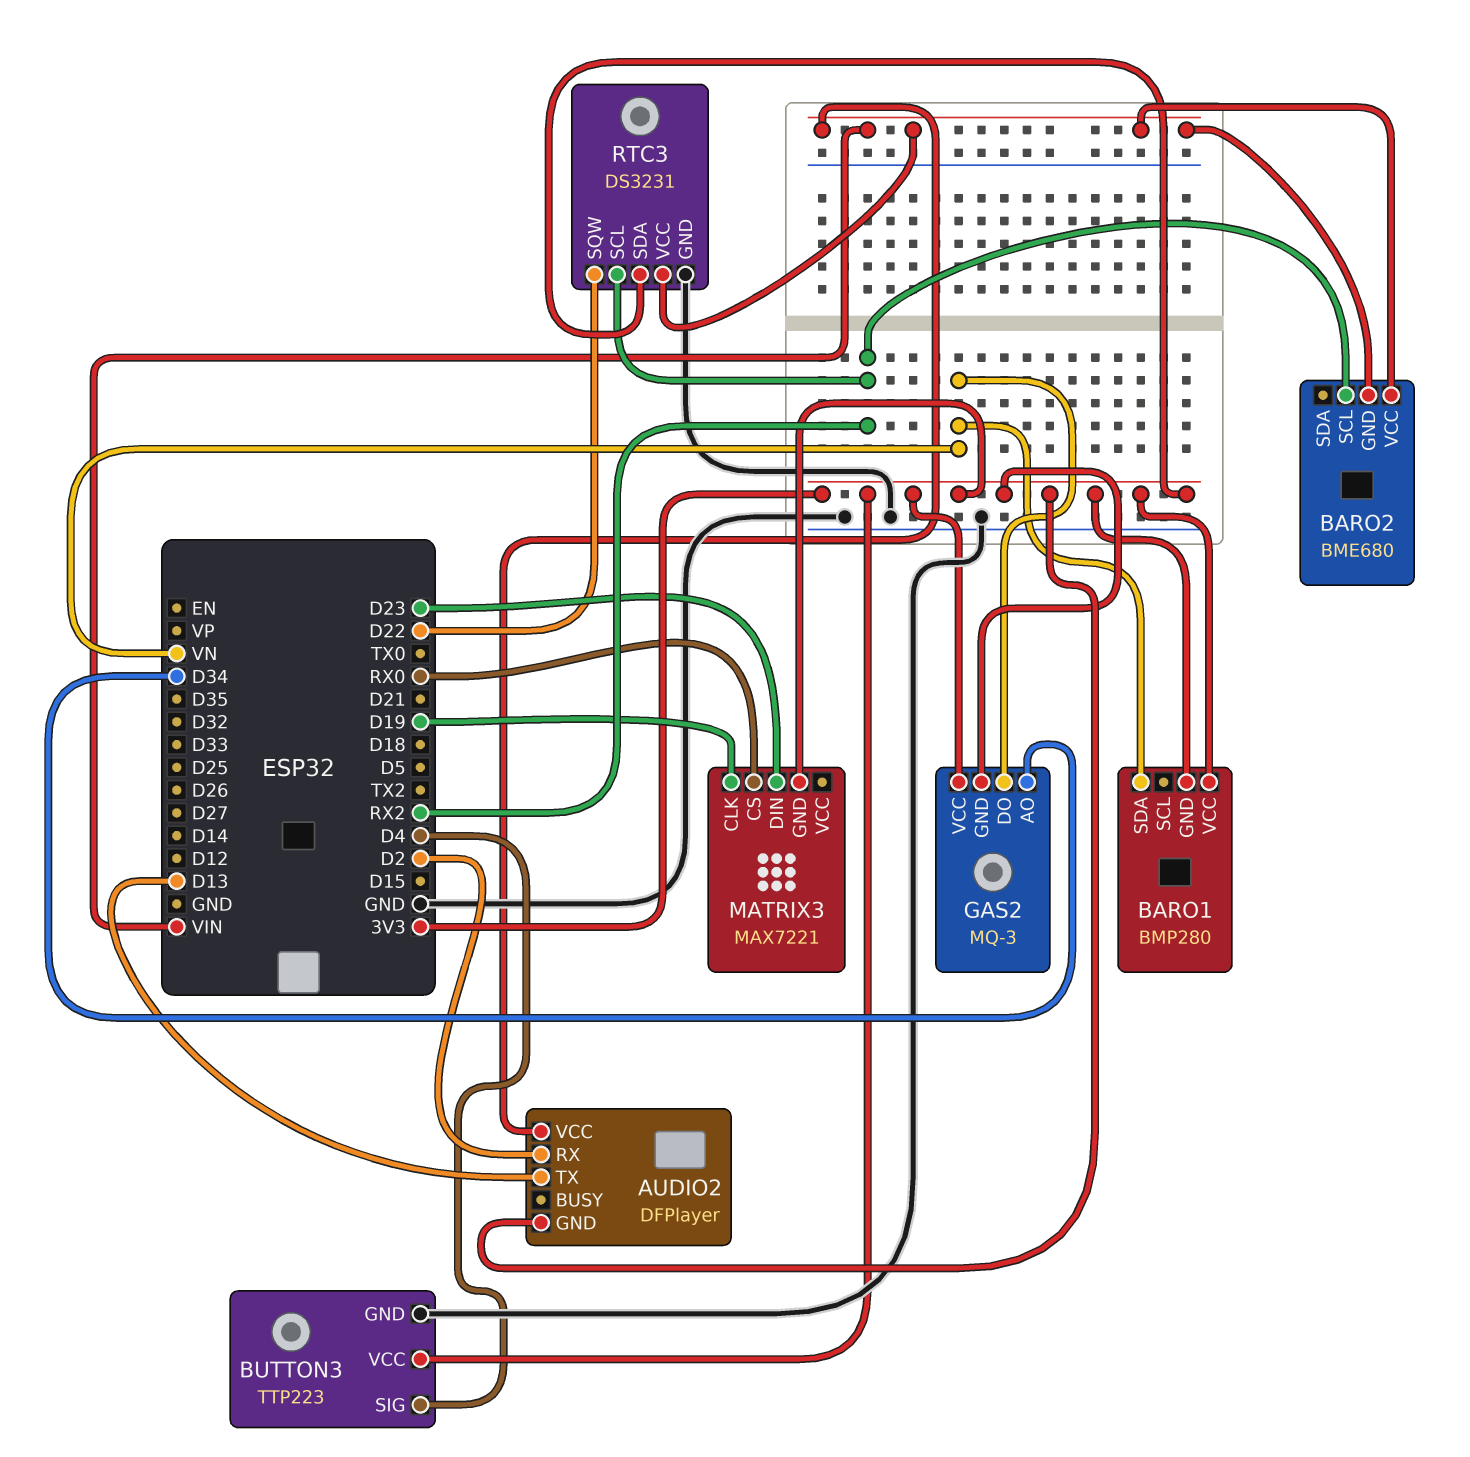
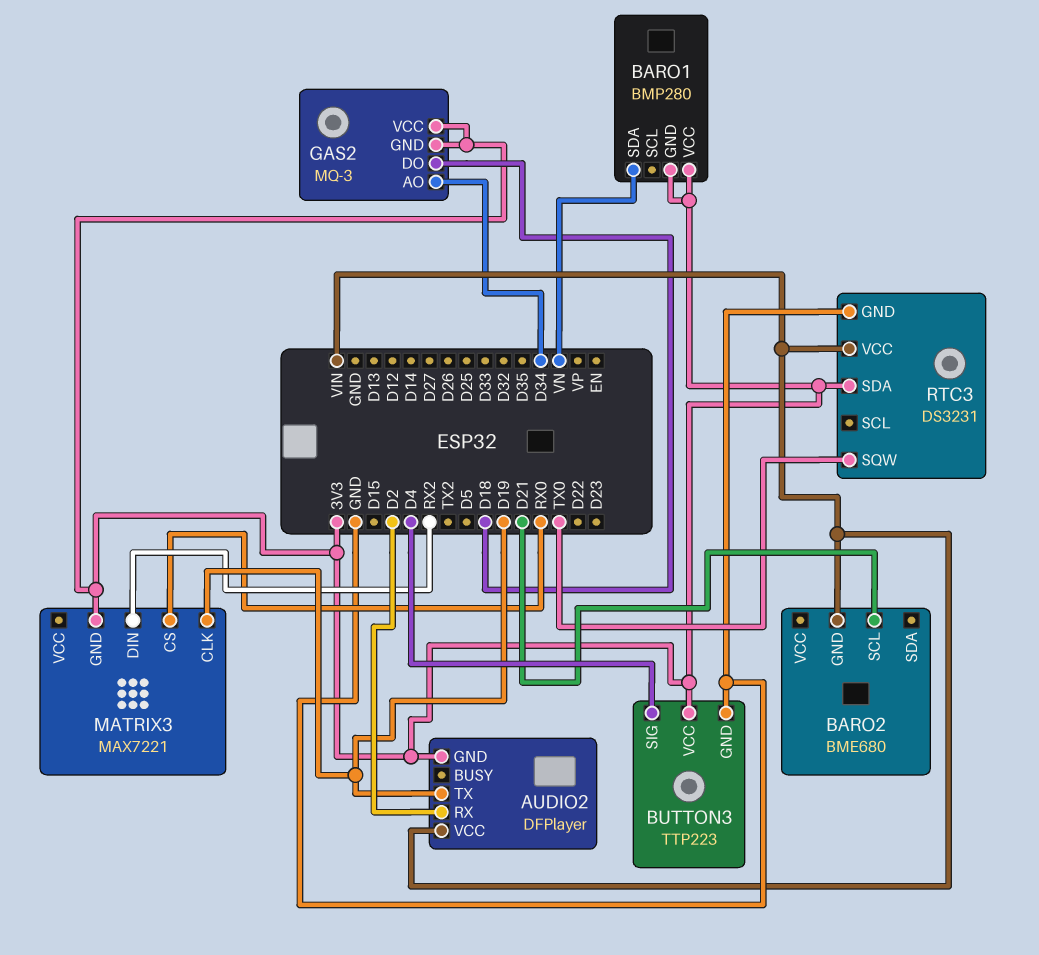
AUDIO2 pin TX: D13 -> D19
BARO2 pin SCL: RX2 -> D21
BARO2 pin VCC: VIN -> none
GAS2 pin DO: VN -> D18
MATRIX3 pin DIN: D23 -> RX2
RTC3 pin SCL: RX2 -> none
RTC3 pin SQW: D22 -> TX0

